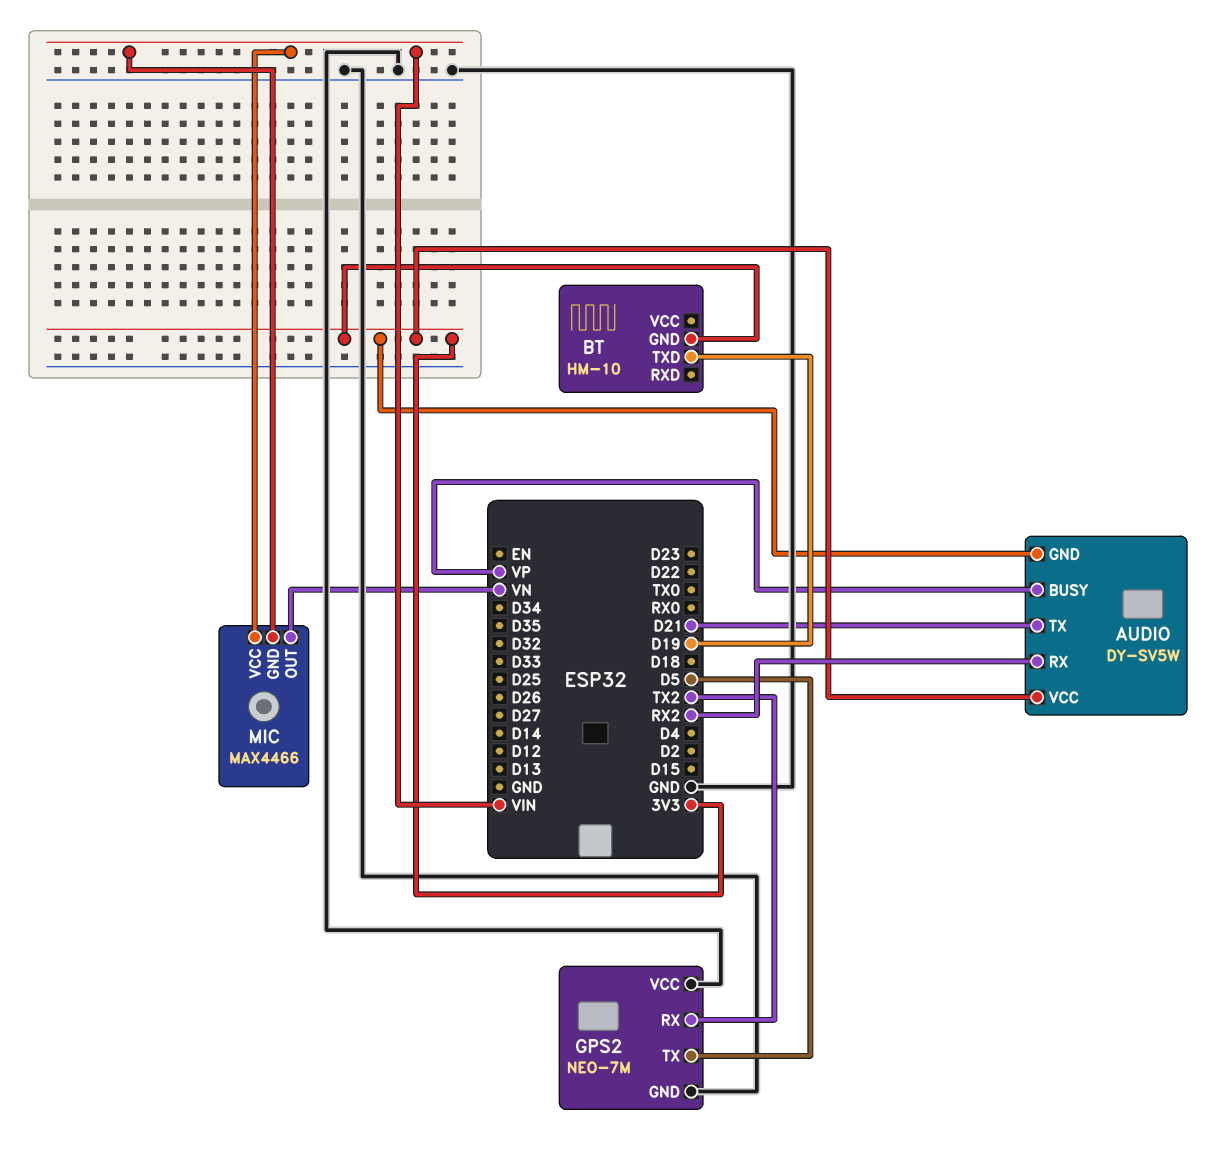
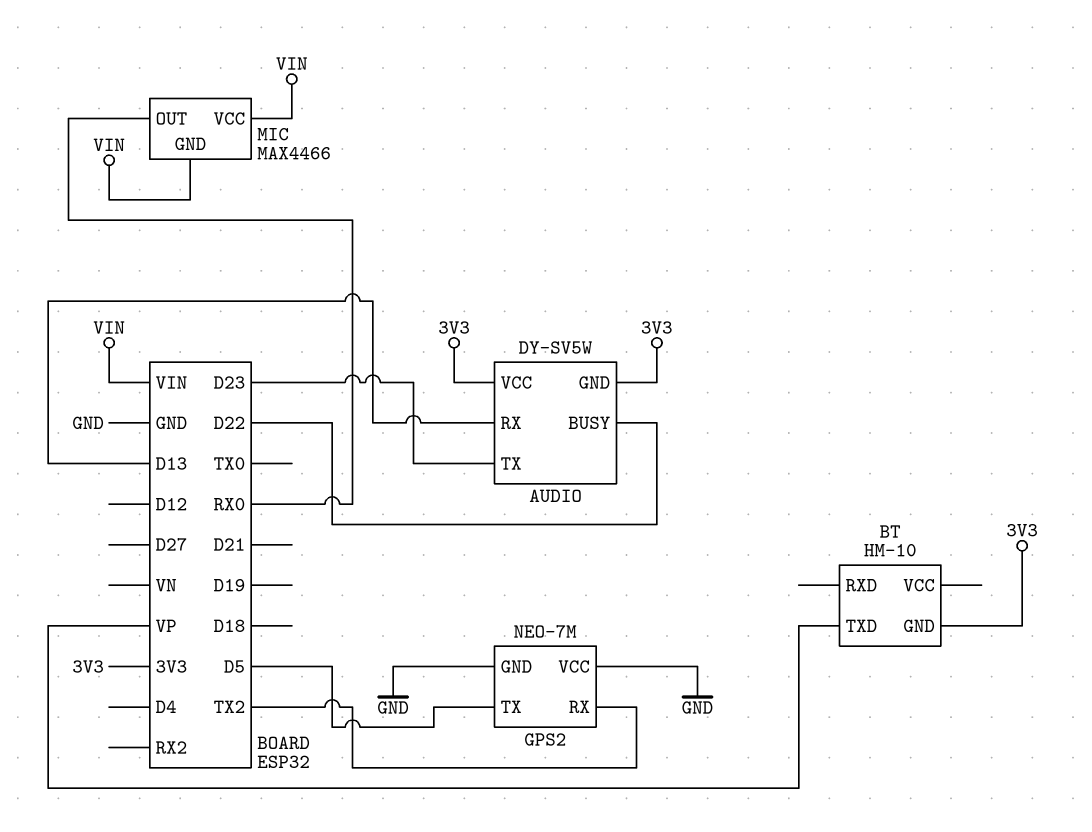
AUDIO pin BUSY: VP -> D22
AUDIO pin RX: RX2 -> D13
AUDIO pin TX: D21 -> D23
BT pin TXD: D19 -> VP
MIC pin OUT: VN -> RX0

